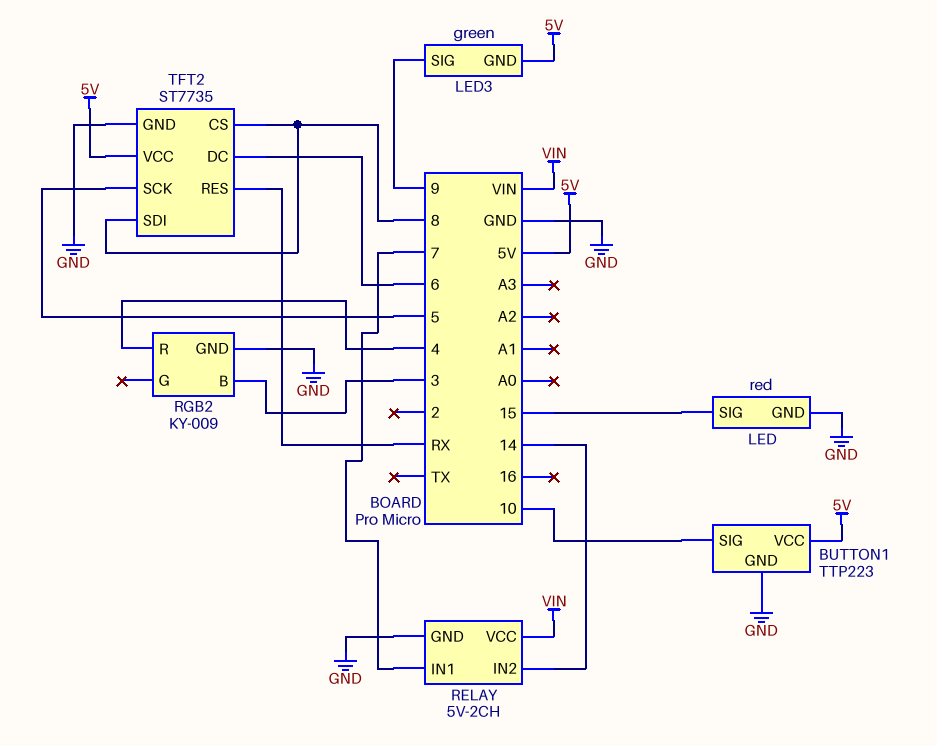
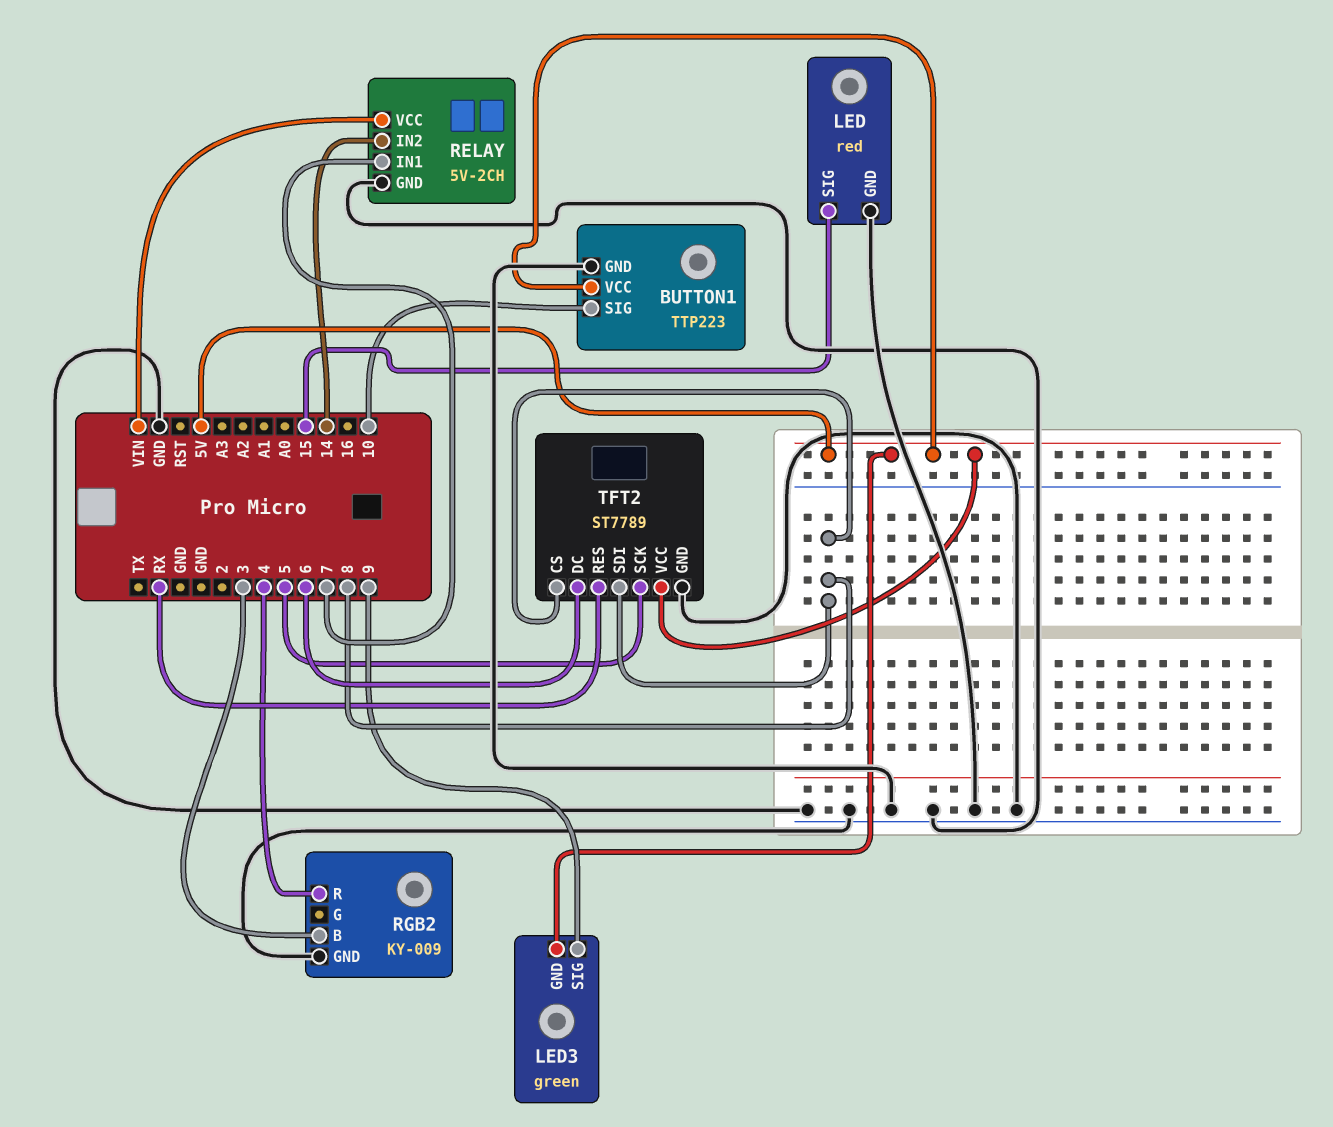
TFT2: ST7735 -> ST7789

